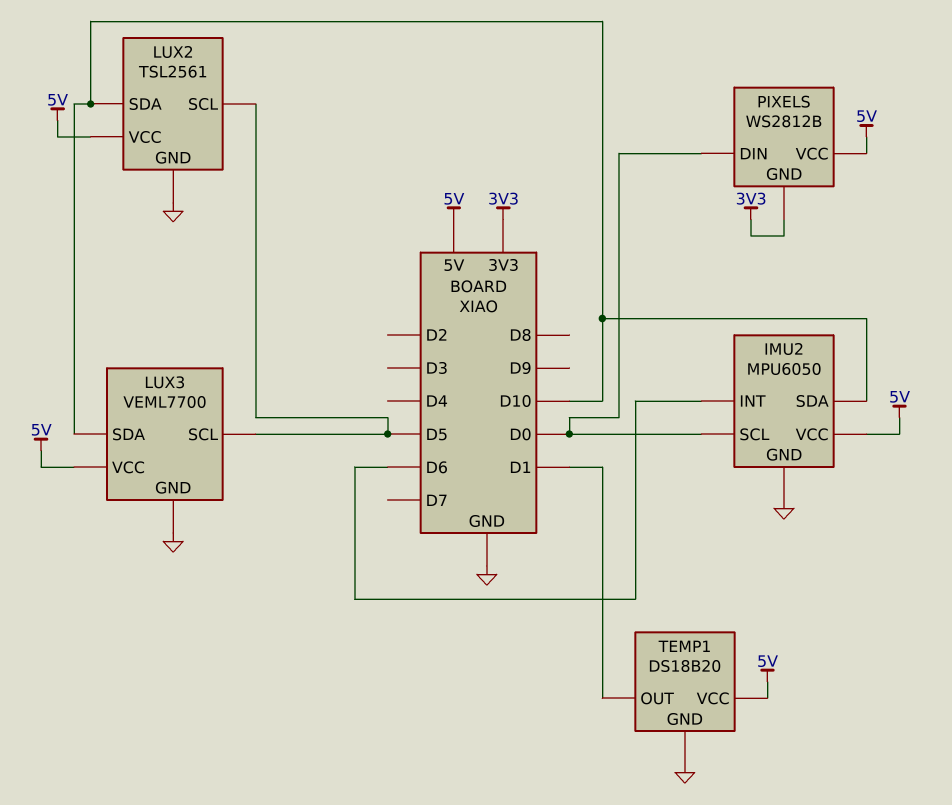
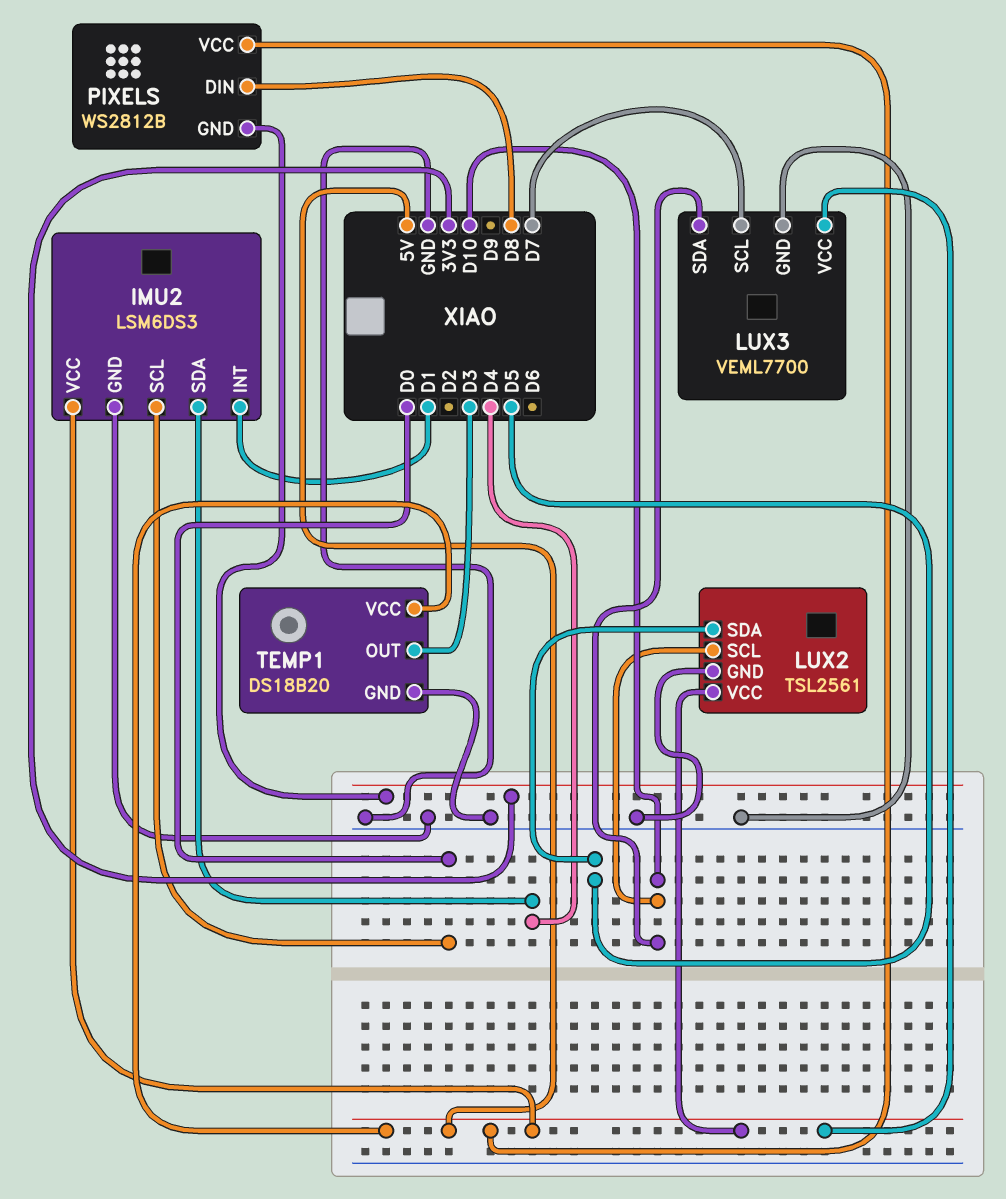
IMU2: MPU6050 -> LSM6DS3
IMU2 pin INT: D6 -> D1
IMU2 pin SDA: D10 -> D4
LUX2 pin SCL: D5 -> D10
LUX2 pin SDA: D10 -> D5
LUX3 pin SCL: D5 -> D7
PIXELS pin DIN: D0 -> D8
TEMP1 pin OUT: D1 -> D3

